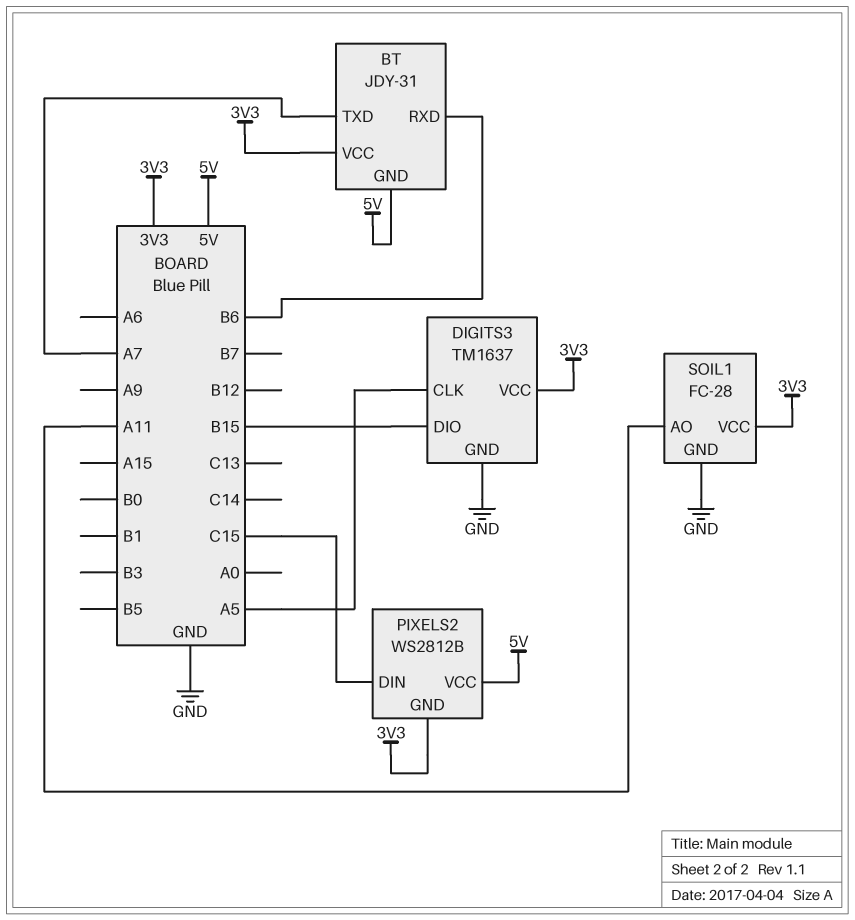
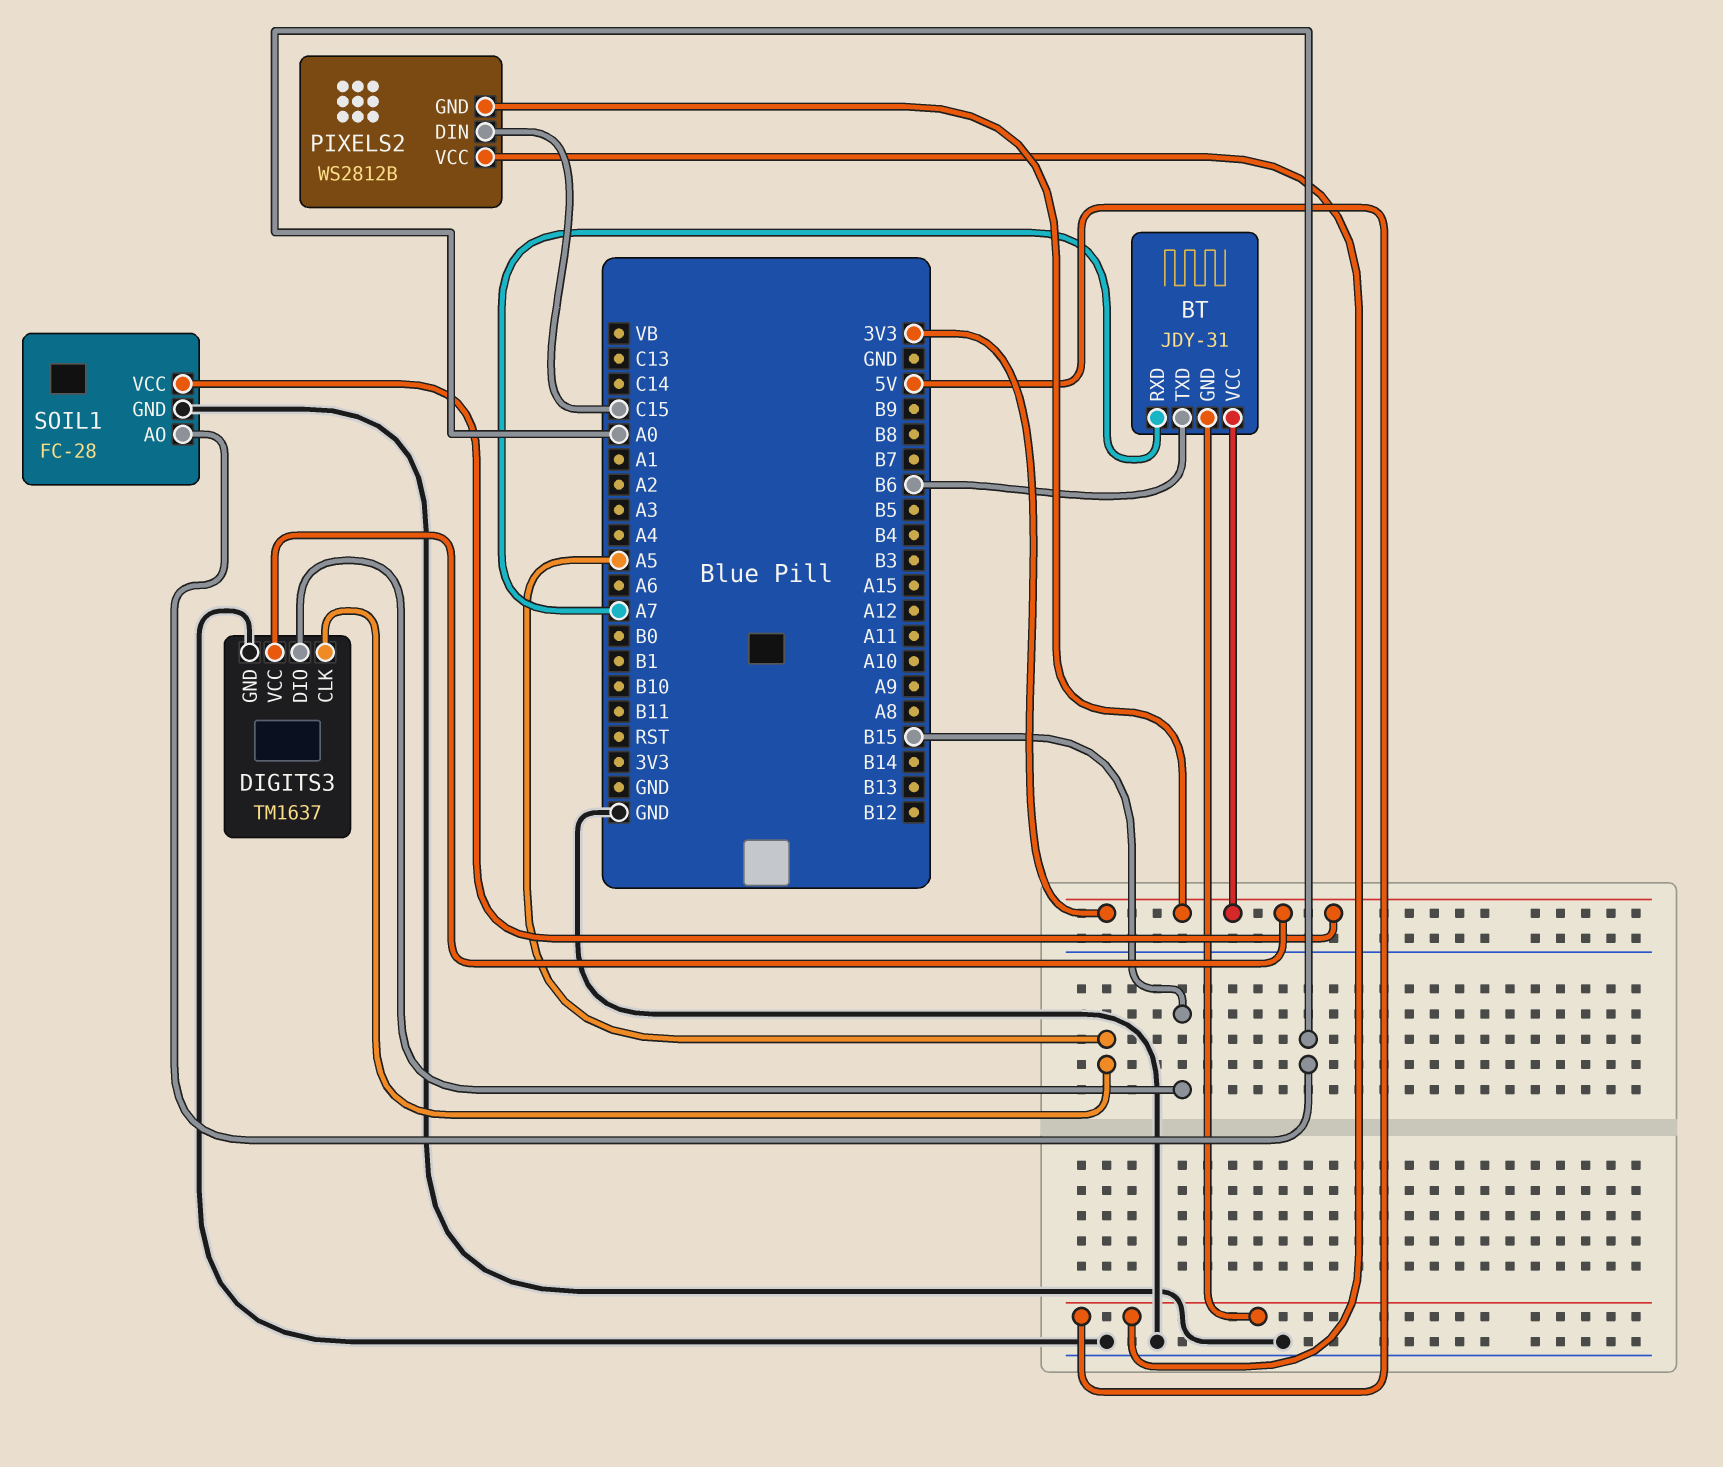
BT pin RXD: B6 -> A7
BT pin TXD: A7 -> B6
SOIL1 pin AO: A11 -> A0

